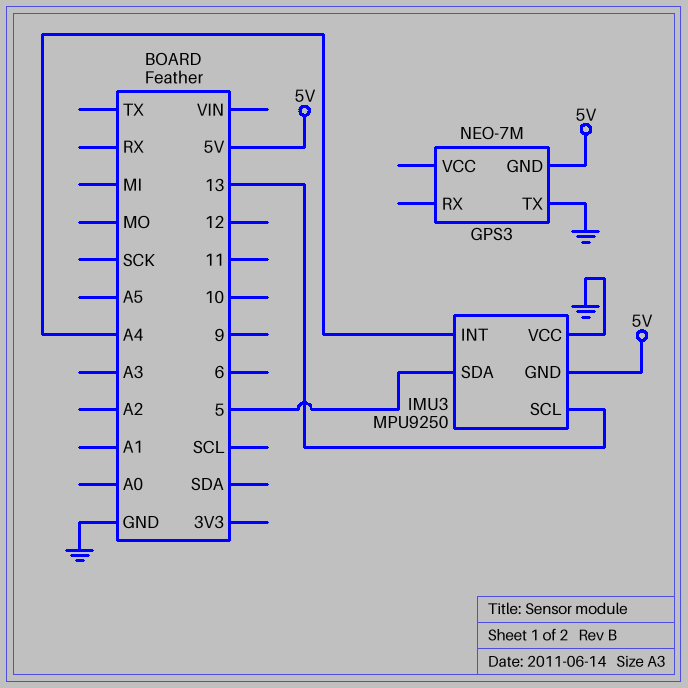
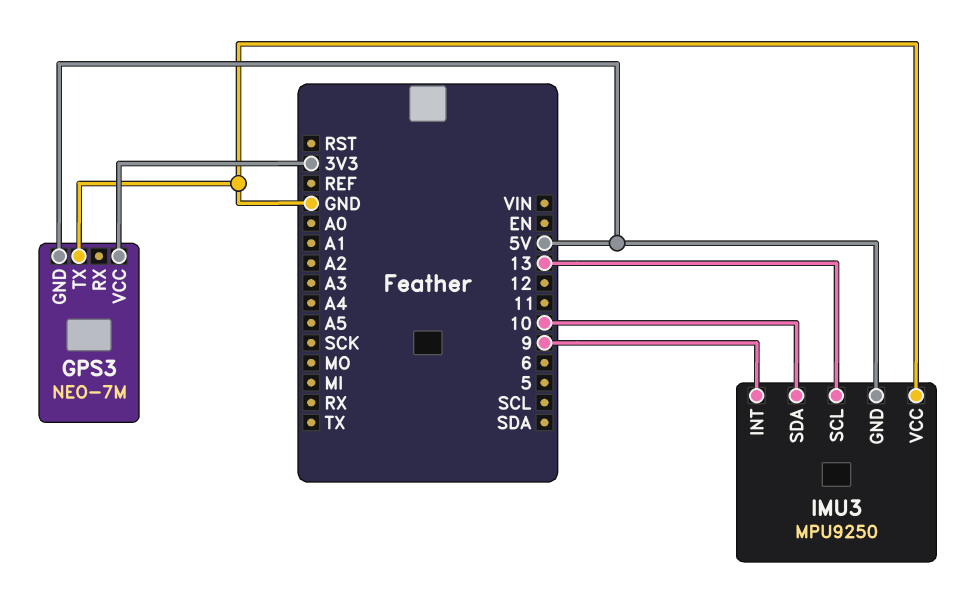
GPS3 pin VCC: none -> 3V3
IMU3 pin INT: A4 -> 9
IMU3 pin SDA: 5 -> 10

